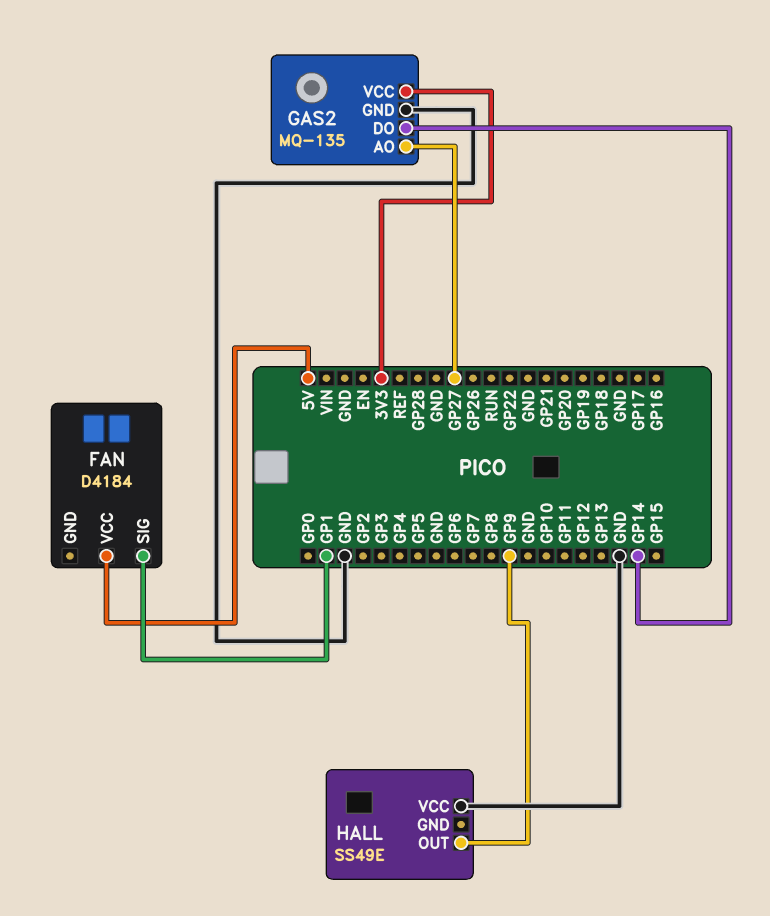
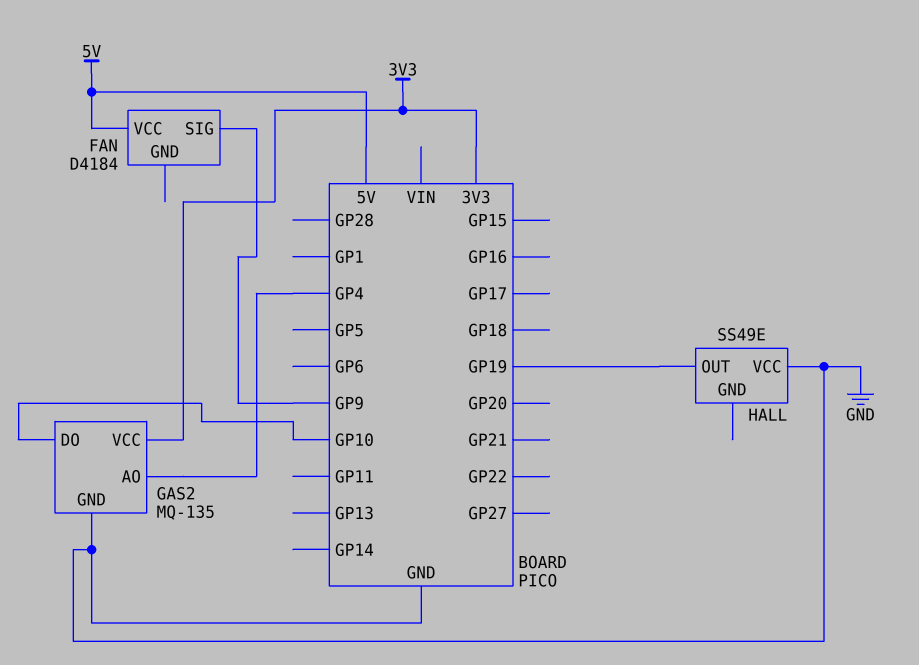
FAN pin SIG: GP1 -> GP9
GAS2 pin AO: GP27 -> GP4
GAS2 pin DO: GP14 -> GP10
HALL pin OUT: GP9 -> GP19

